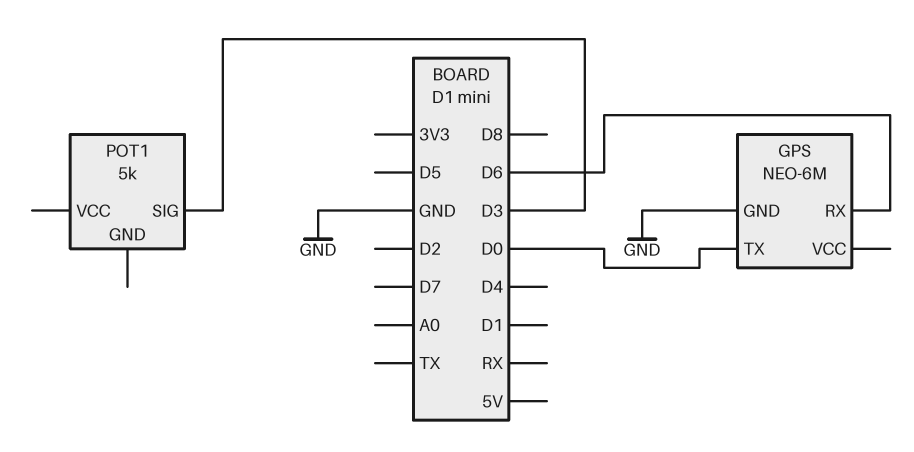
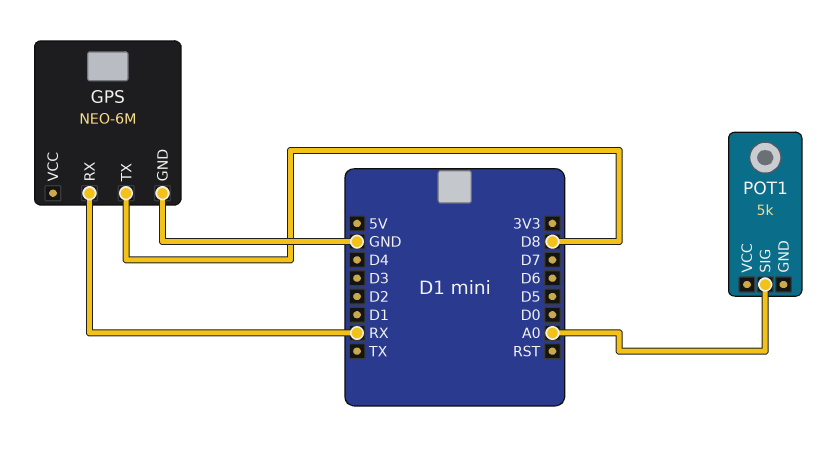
GPS pin RX: D6 -> RX
GPS pin TX: D0 -> D8
POT1 pin SIG: D3 -> A0

